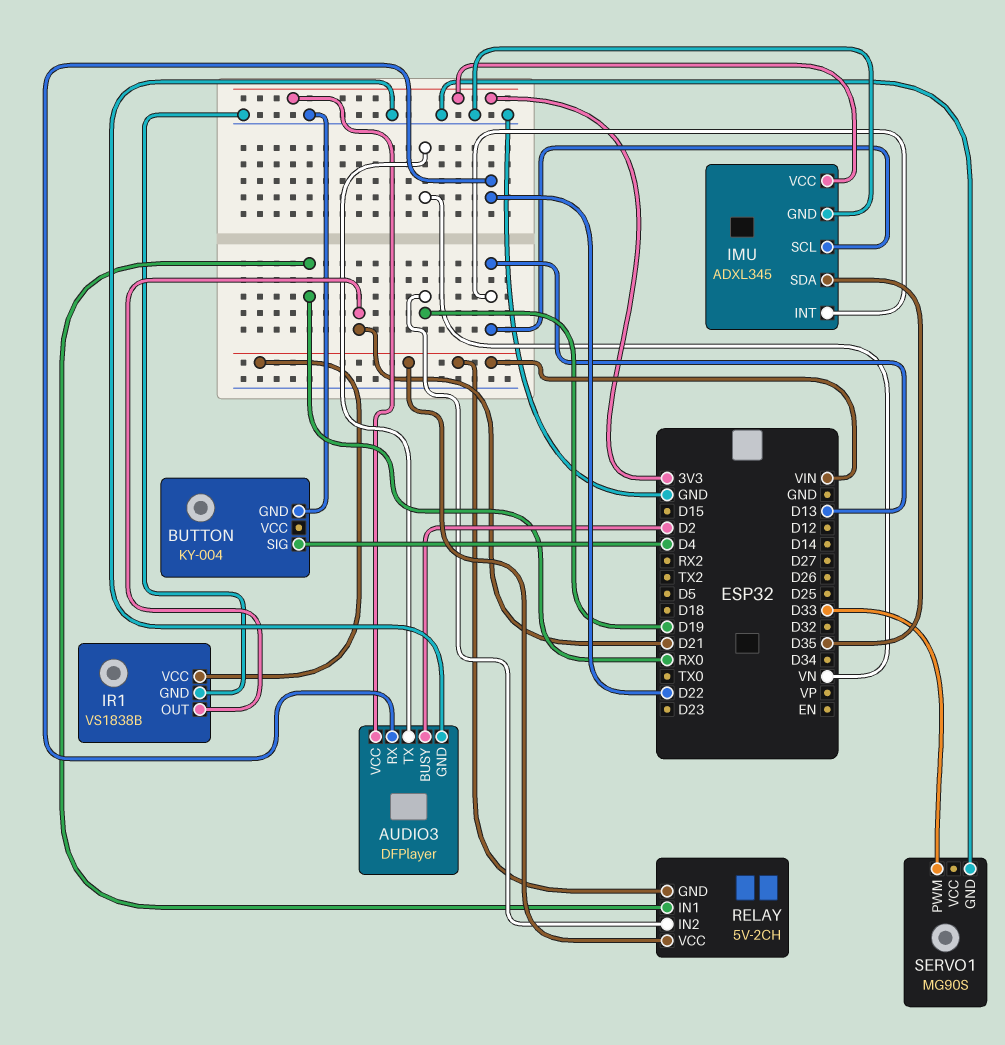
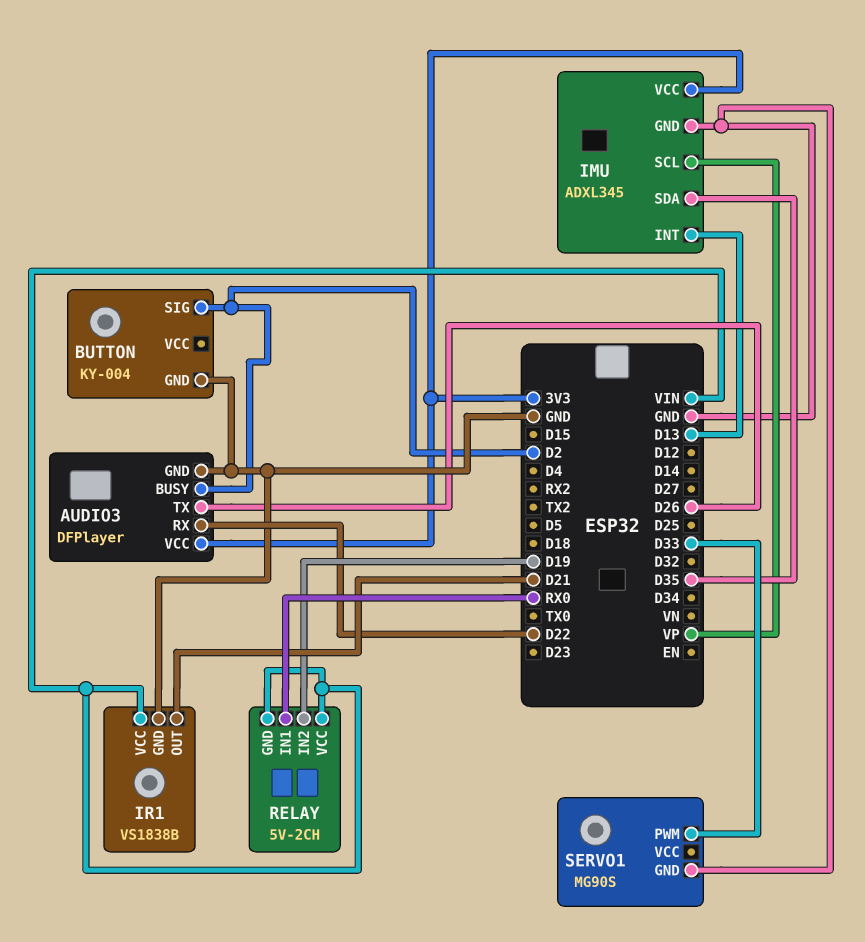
AUDIO3 pin TX: VN -> D26
BUTTON pin SIG: D4 -> D2
IMU pin SCL: D13 -> VP

